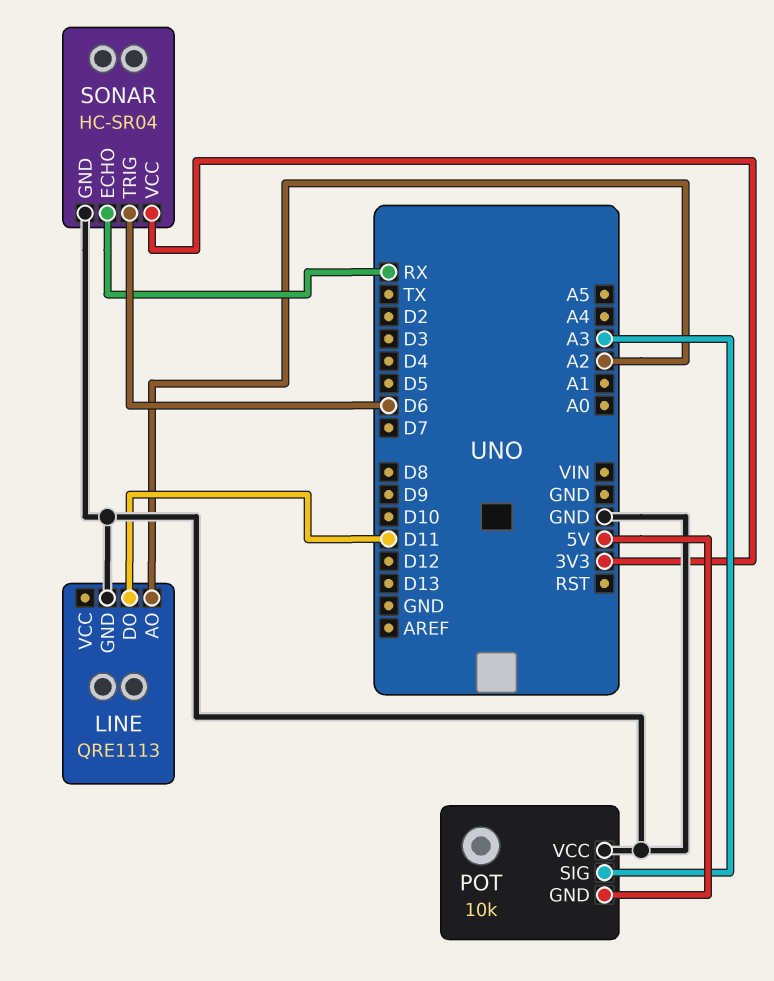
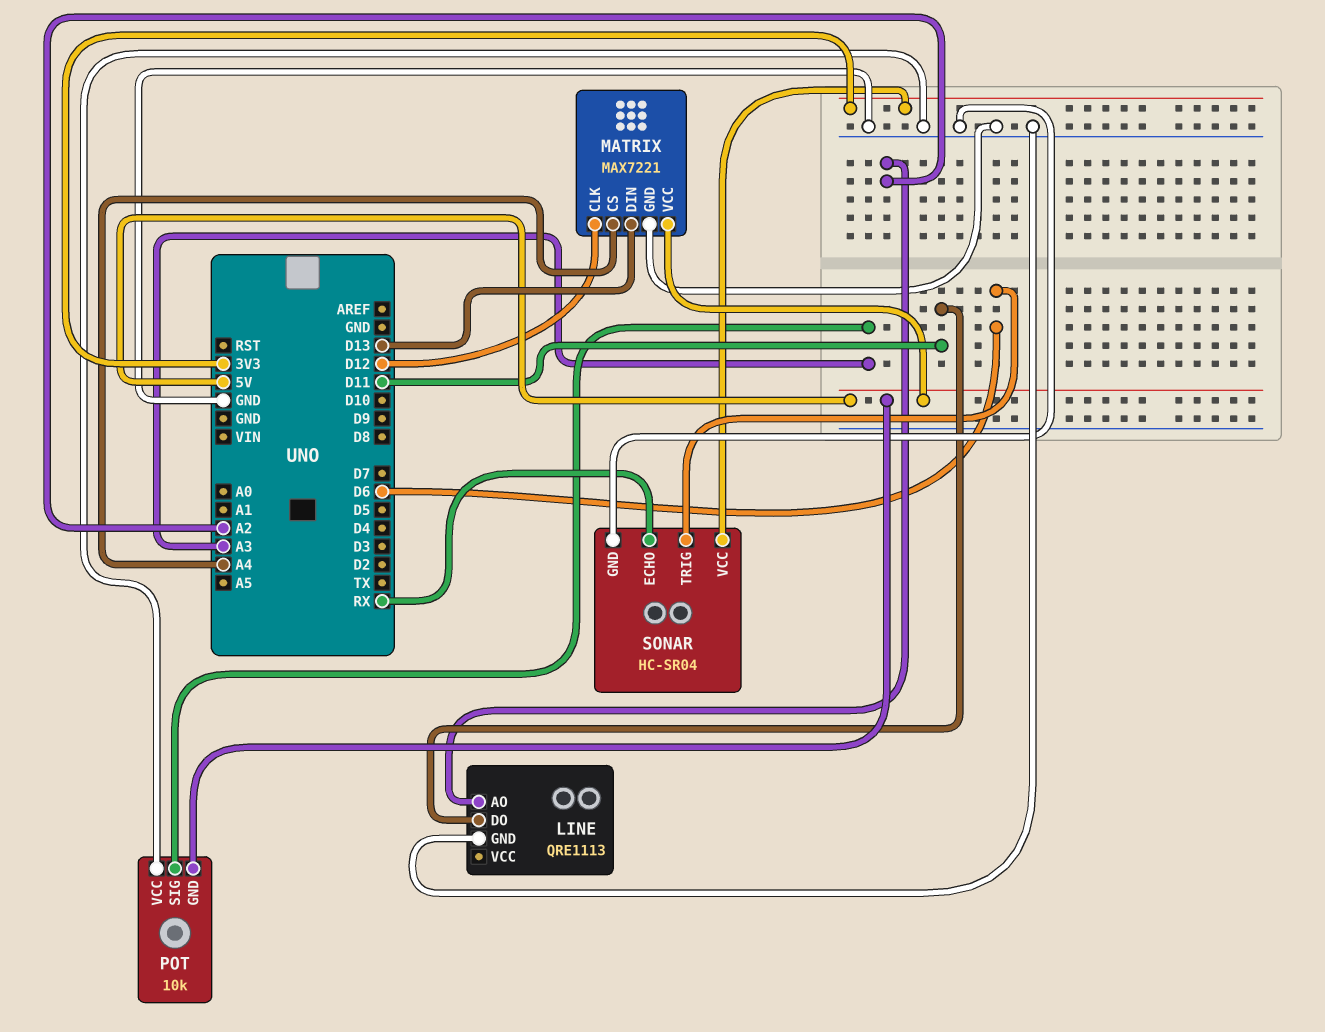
MATRIX: none -> MAX7221
MATRIX pin CLK: none -> D12
MATRIX pin CS: none -> A4
MATRIX pin DIN: none -> D13
MATRIX pin GND: none -> GND
MATRIX pin VCC: none -> 5V

